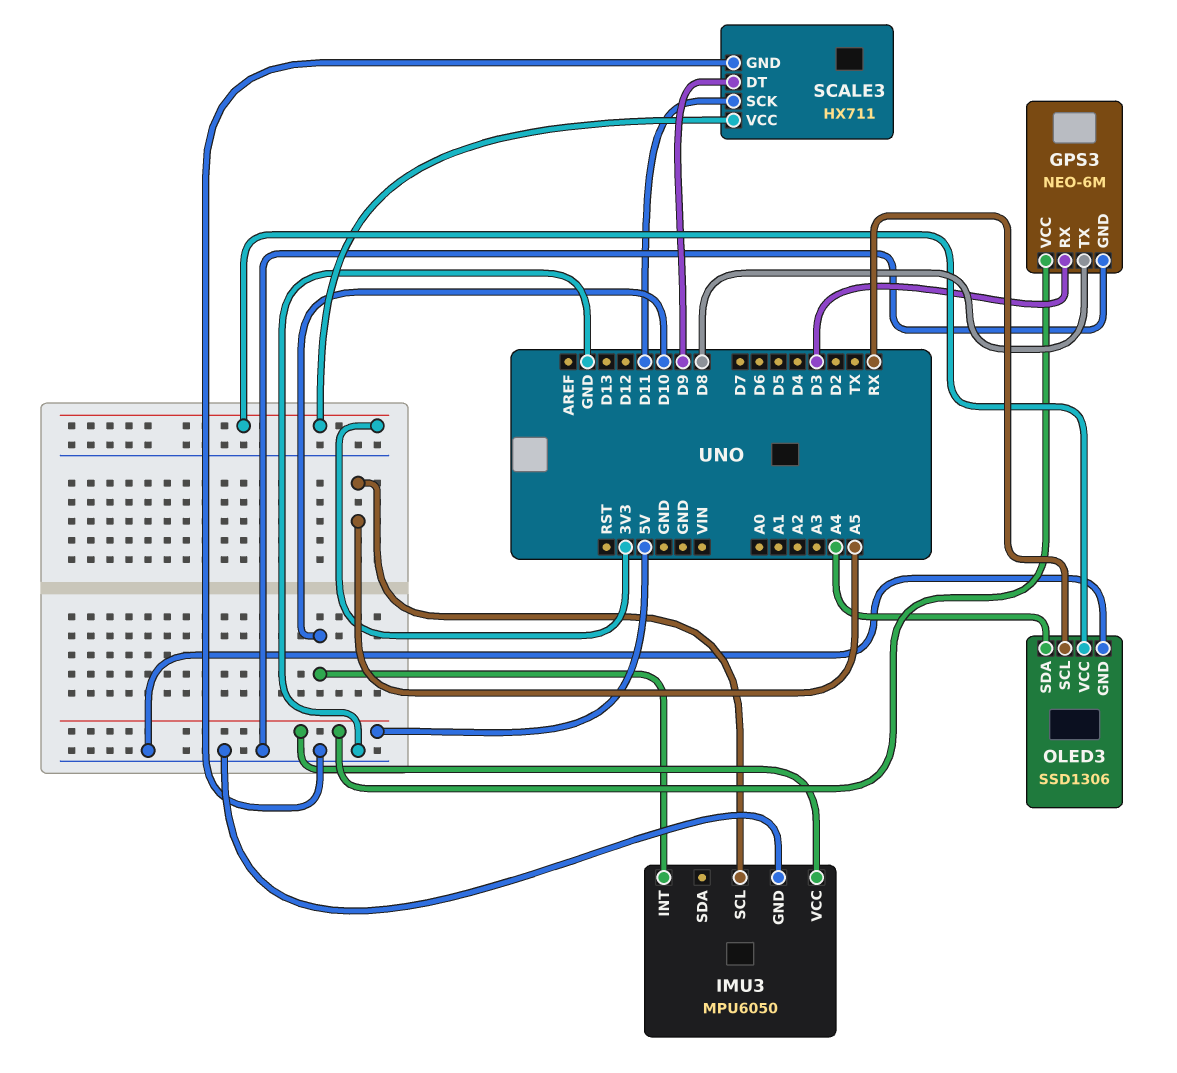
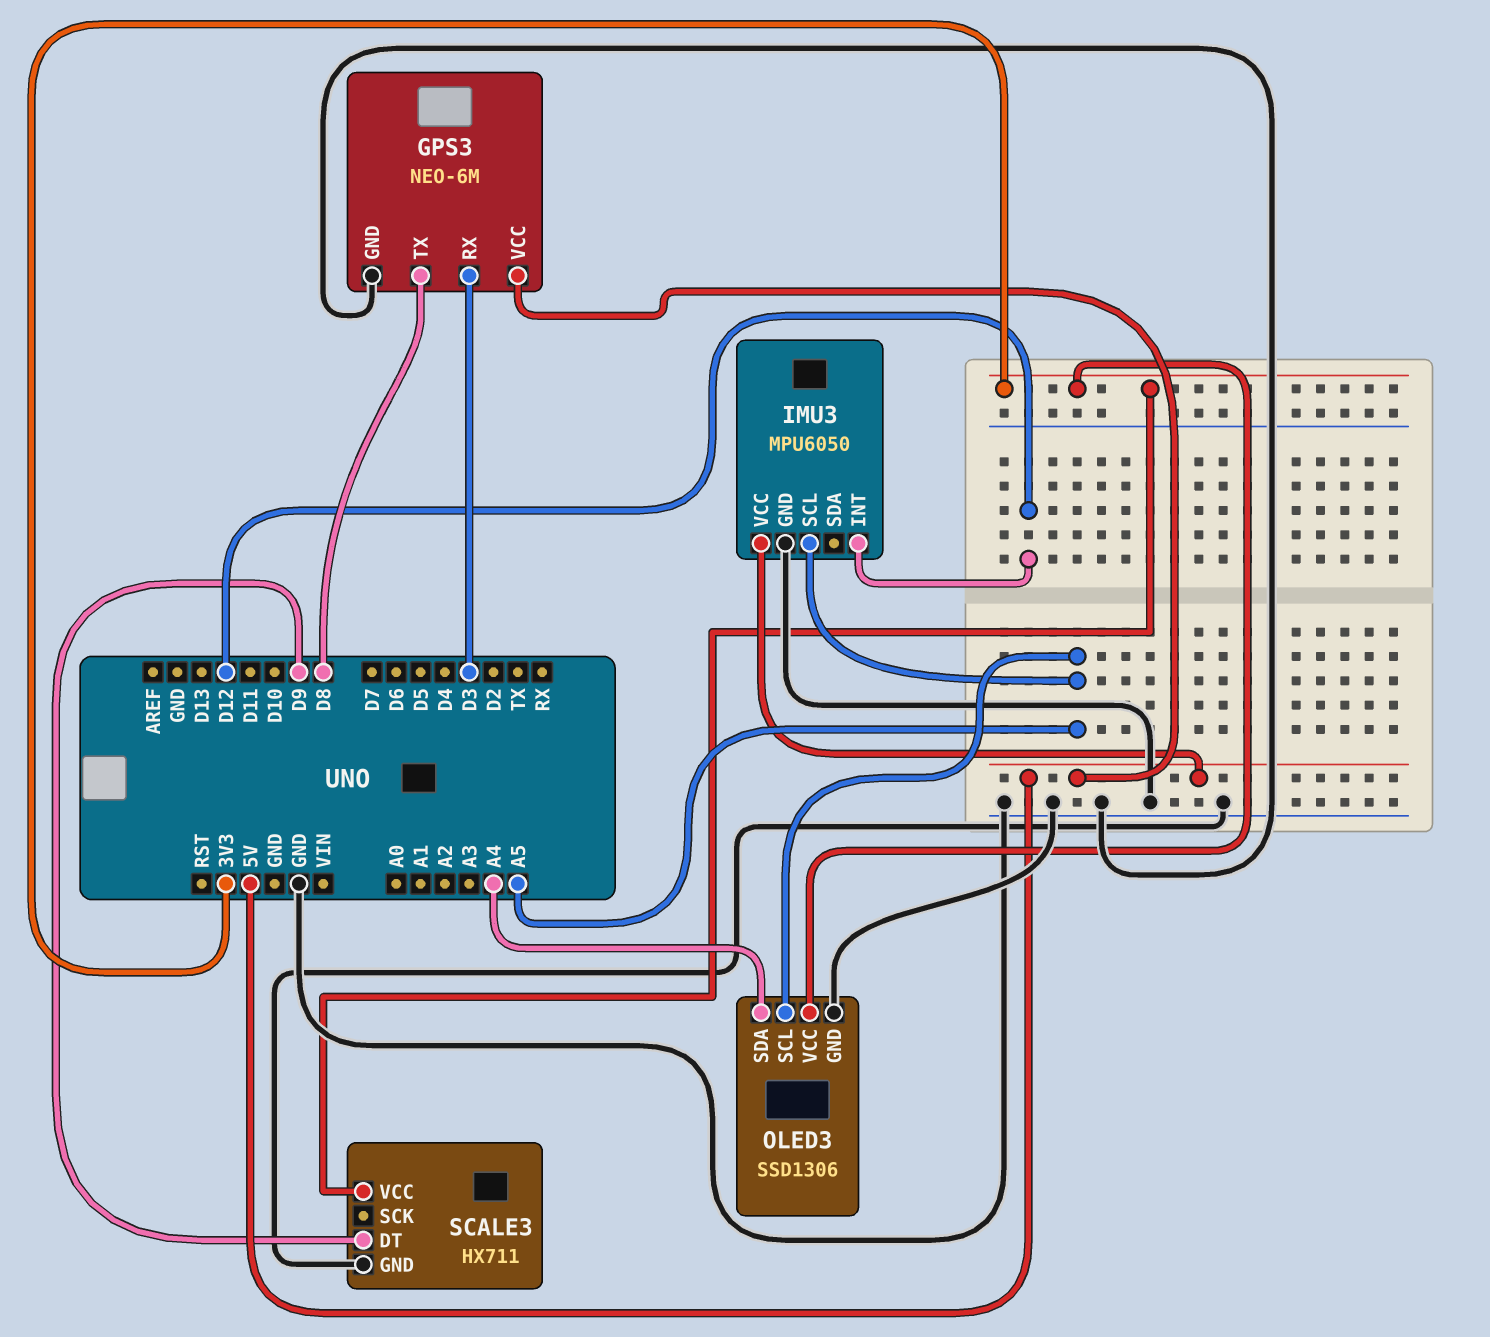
IMU3 pin INT: D10 -> D12
OLED3 pin SCL: RX -> A5
SCALE3 pin SCK: D11 -> none

